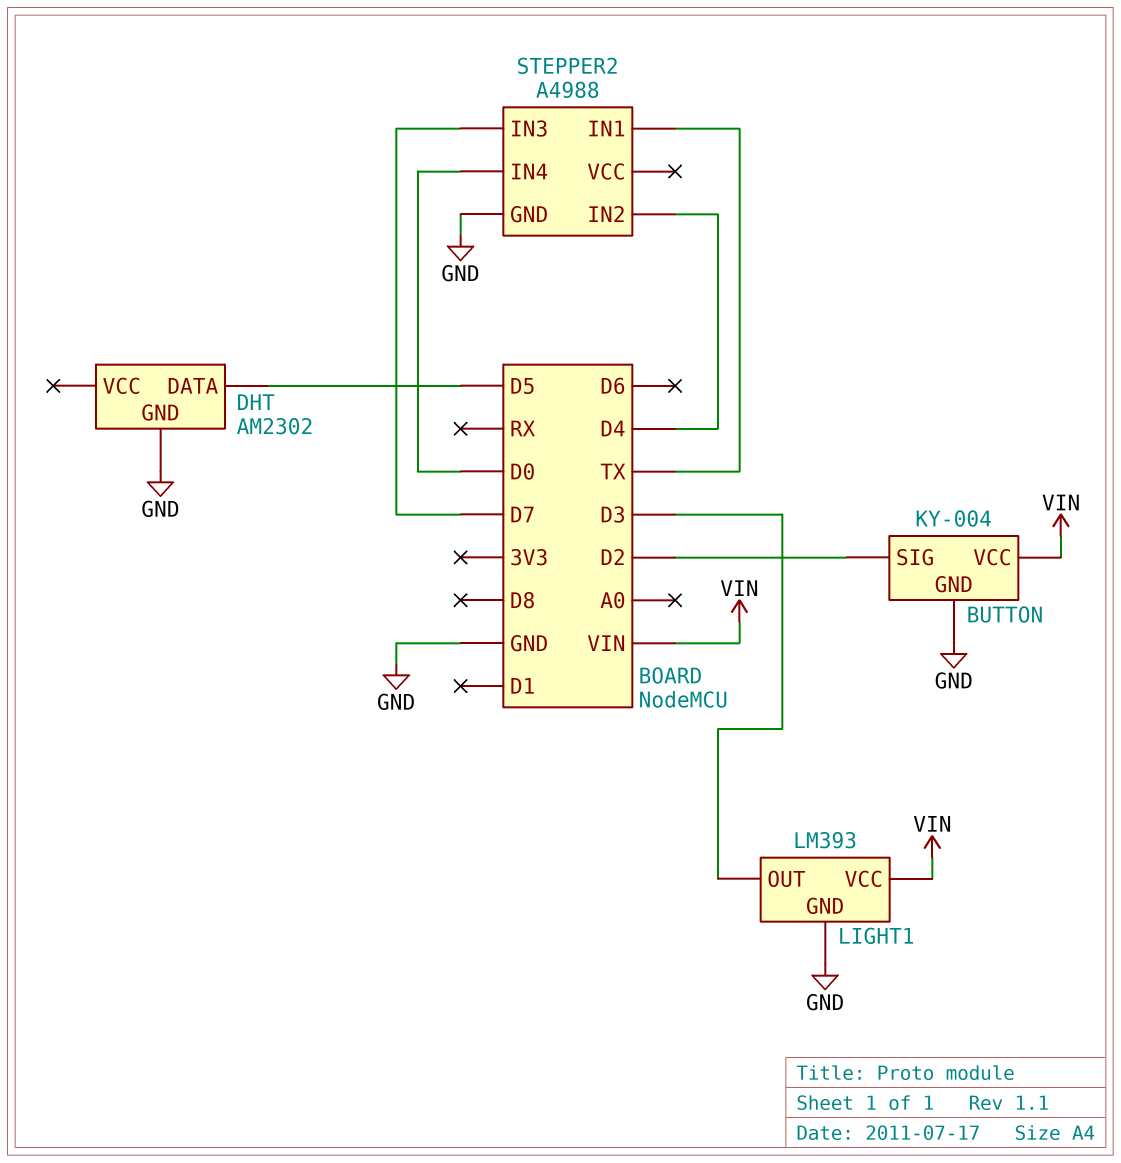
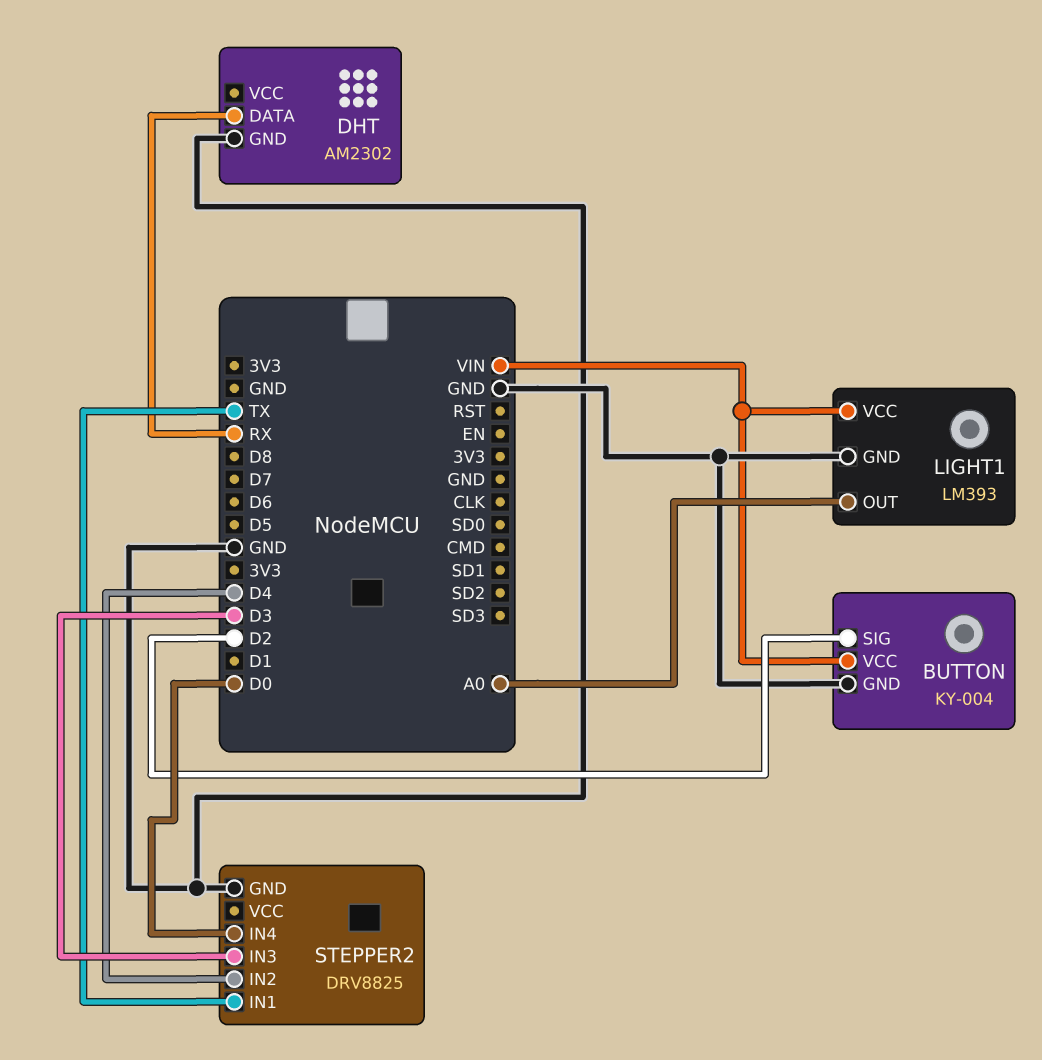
DHT pin DATA: D5 -> RX
LIGHT1 pin OUT: D3 -> A0
STEPPER2: A4988 -> DRV8825
STEPPER2 pin IN3: D7 -> D3

